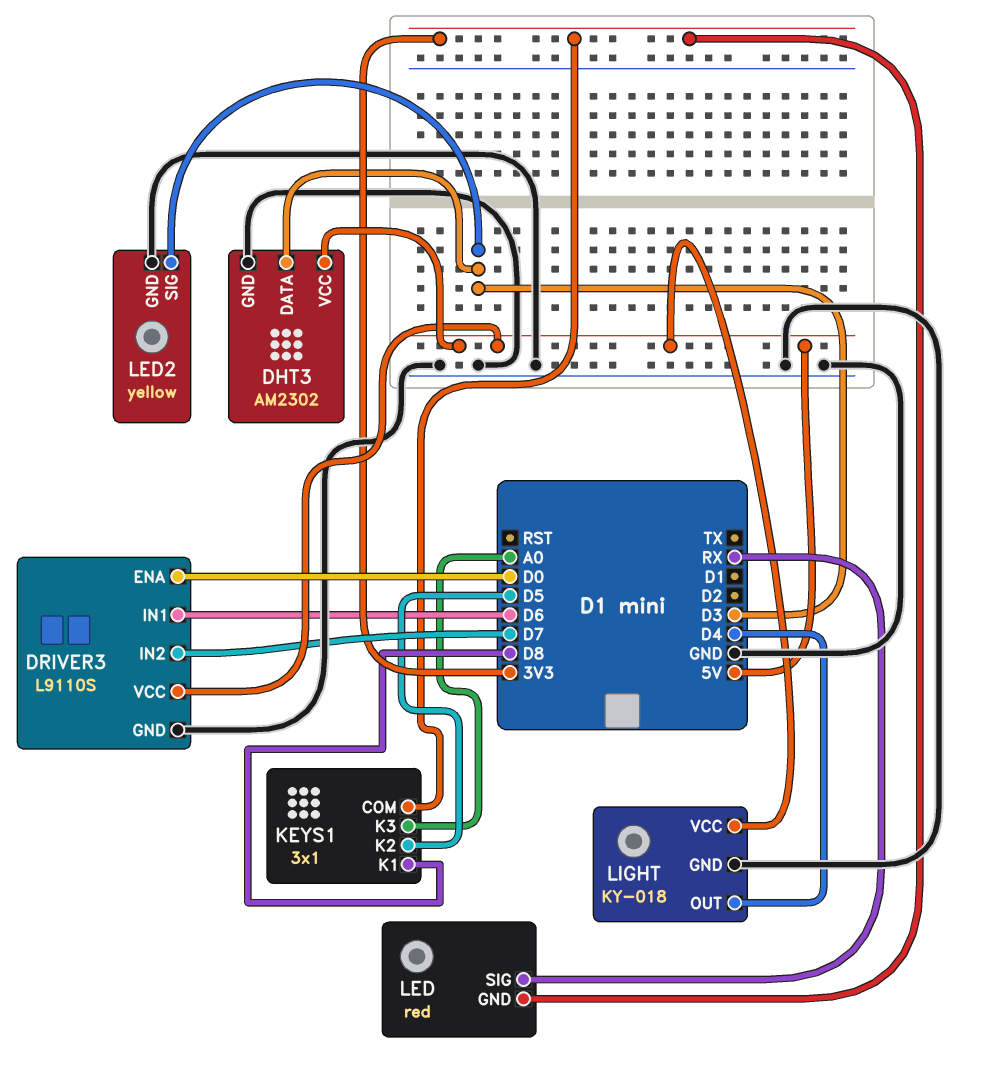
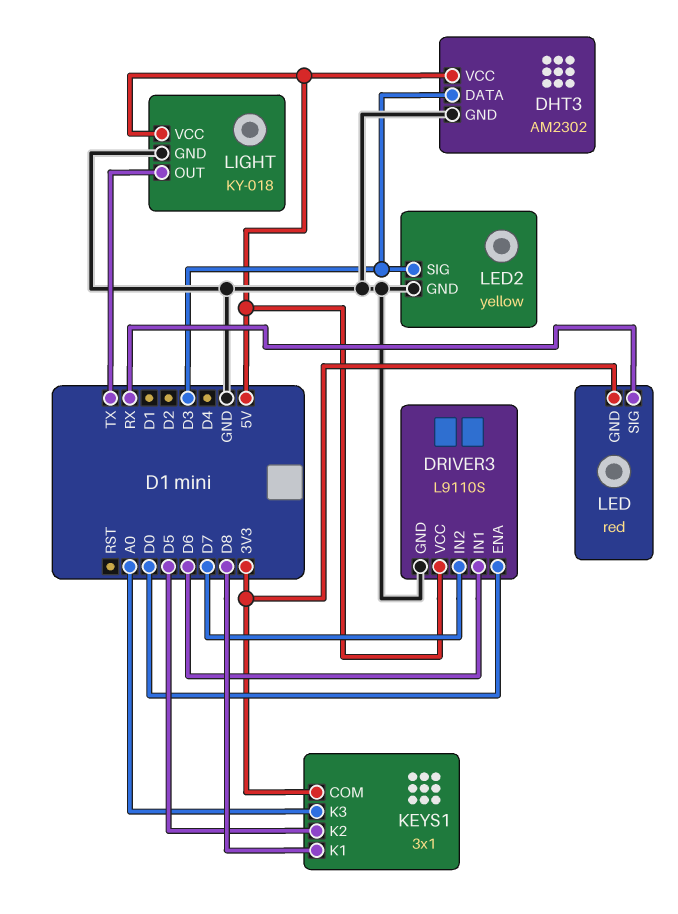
LIGHT pin OUT: D4 -> TX

